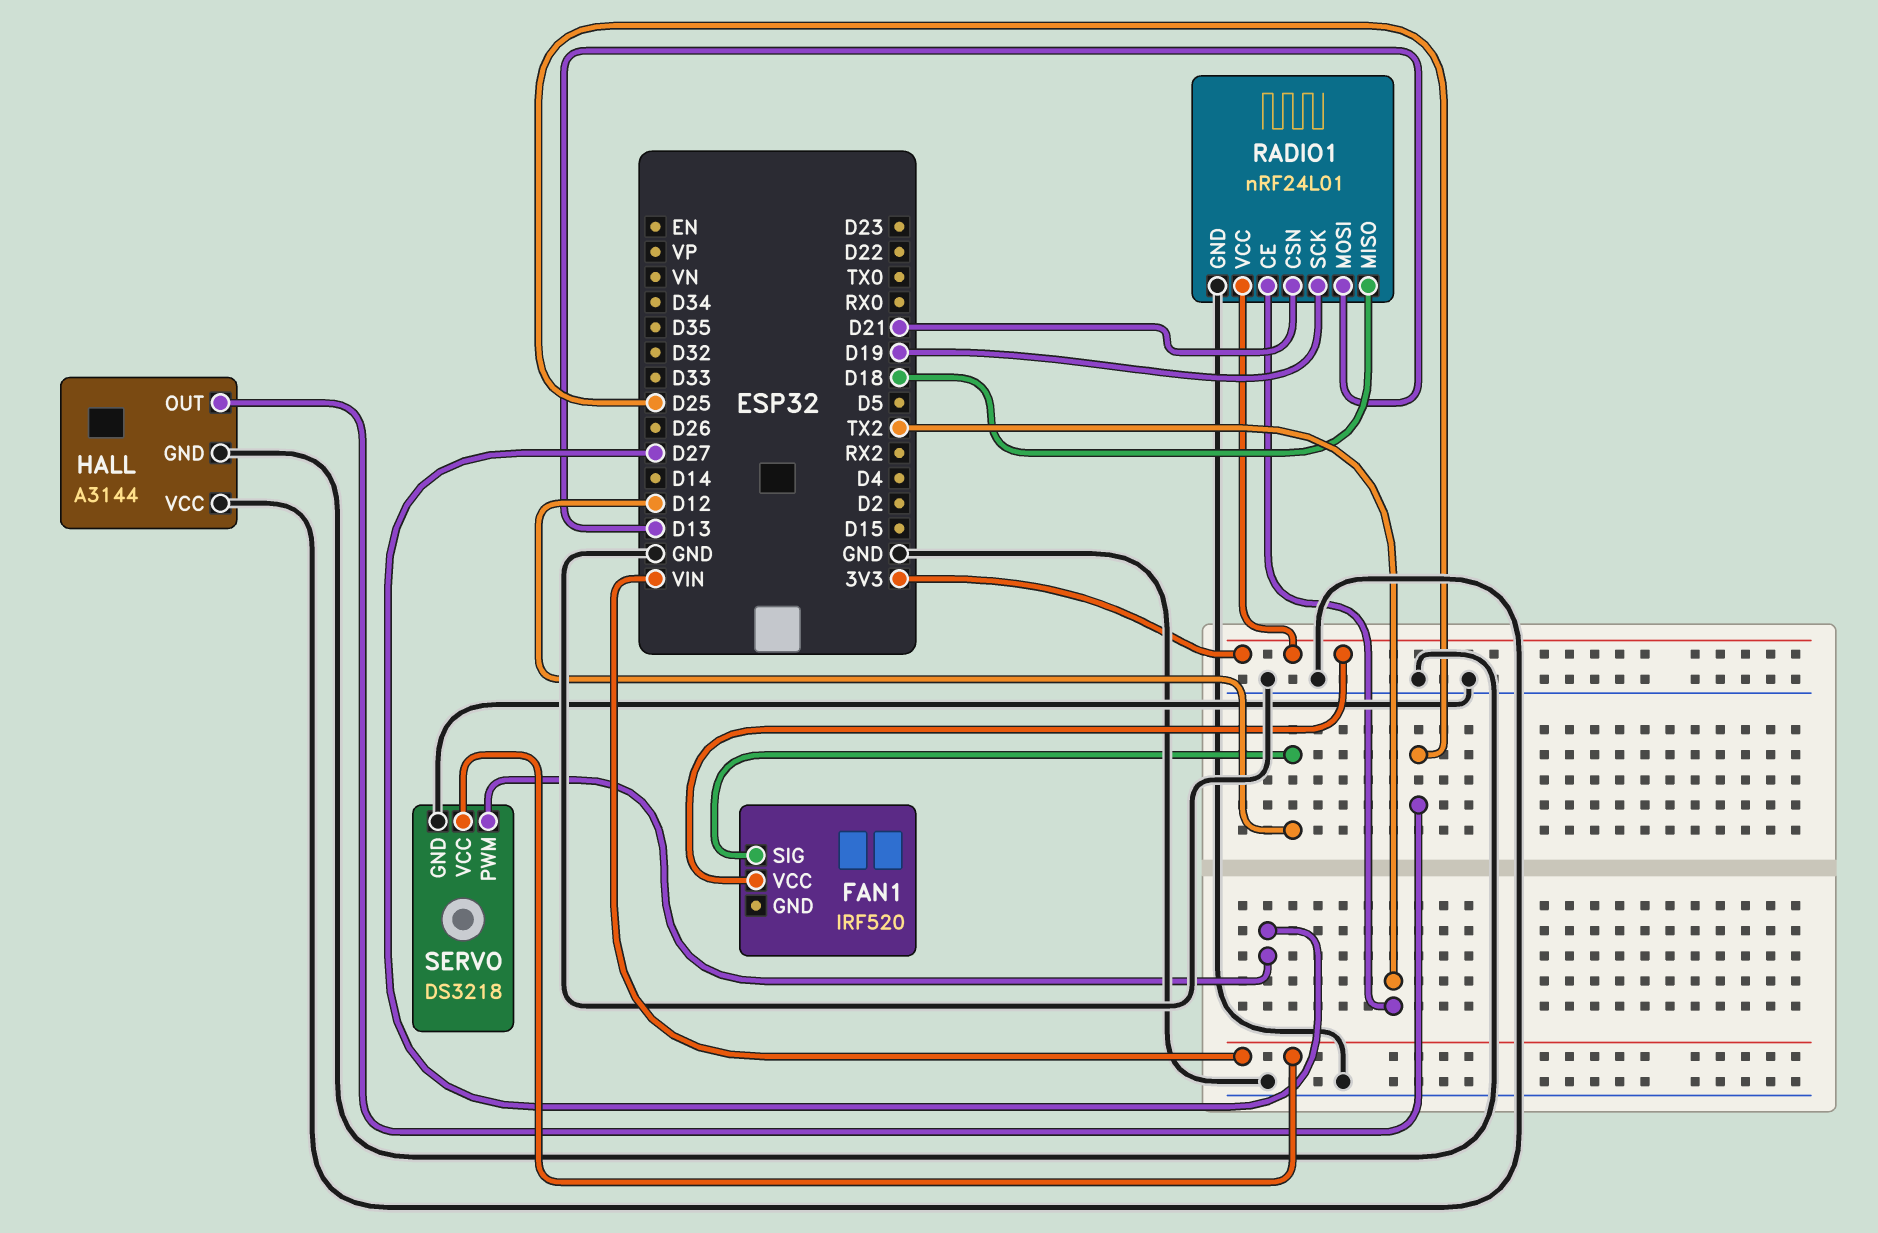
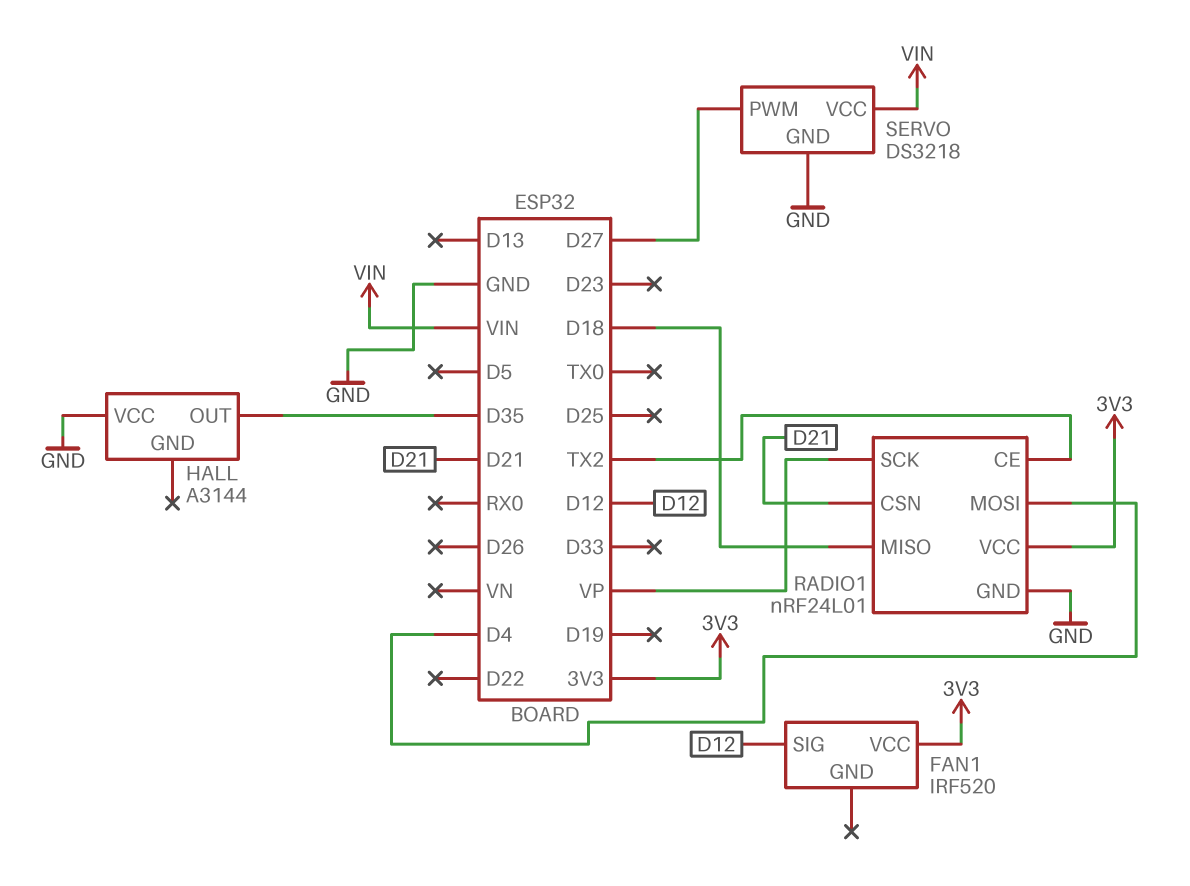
HALL pin GND: GND -> none
HALL pin OUT: D25 -> D35
RADIO1 pin MOSI: D13 -> D4
RADIO1 pin SCK: D19 -> VP

